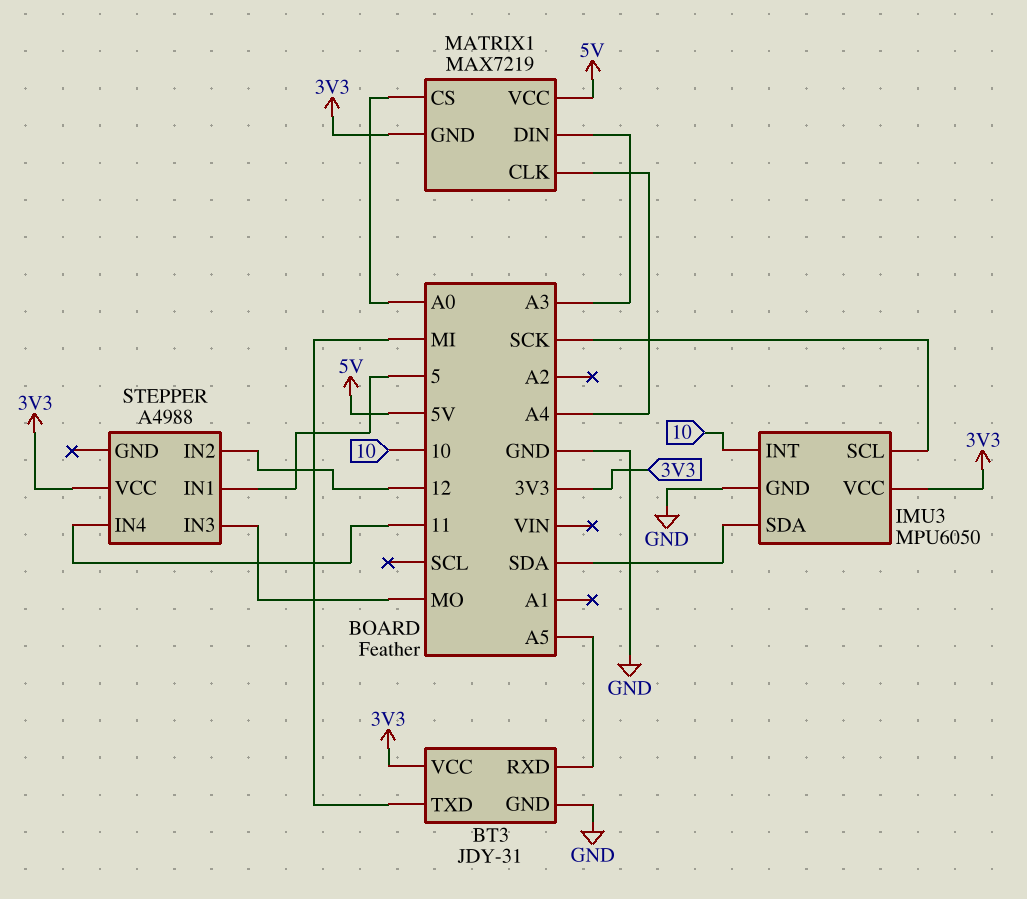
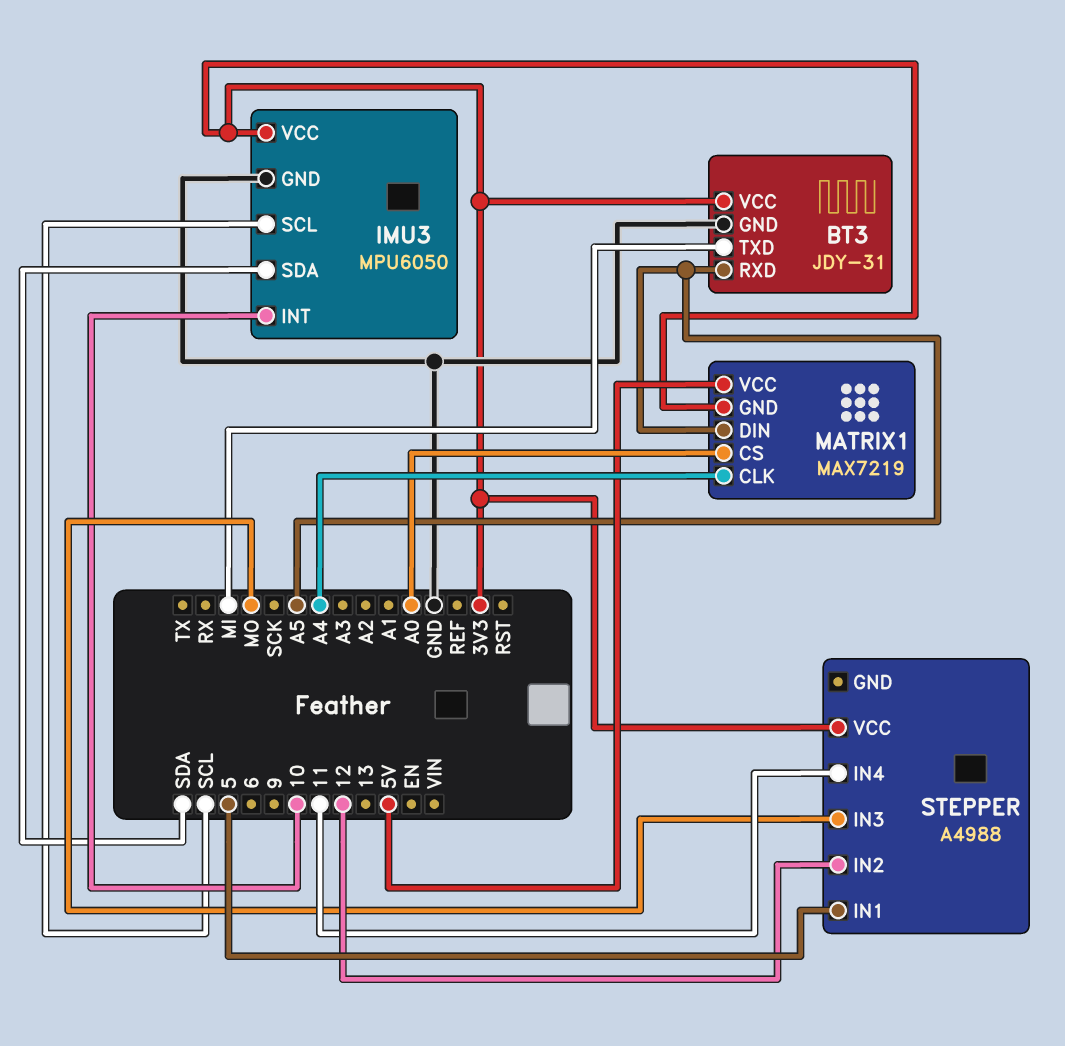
IMU3 pin SCL: SCK -> SCL
MATRIX1 pin DIN: A3 -> A5

